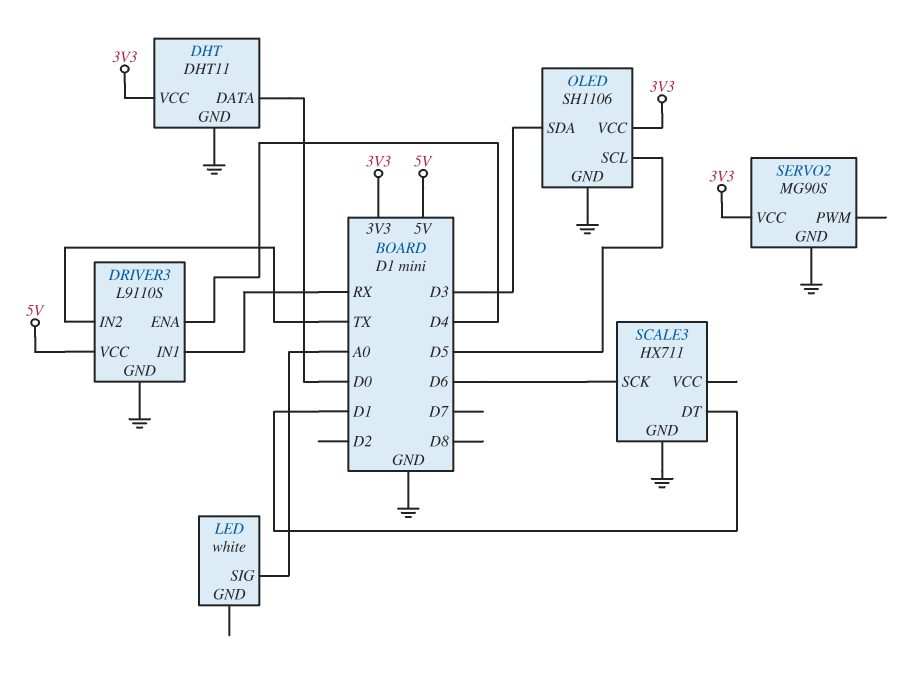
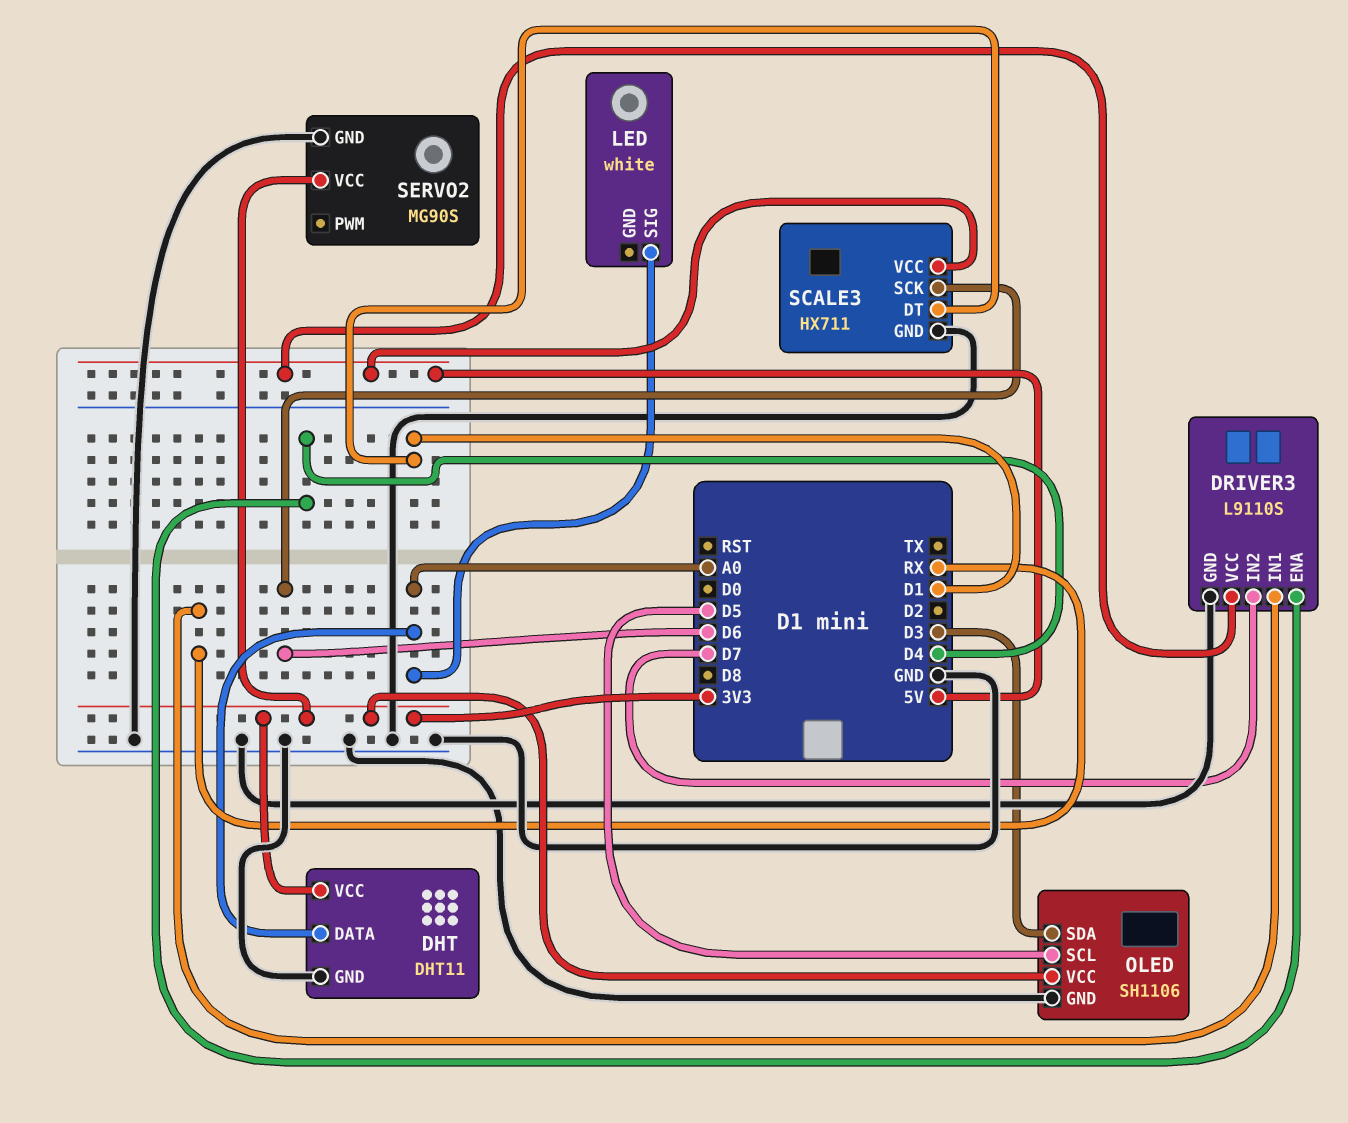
DHT pin DATA: D0 -> A0
DRIVER3 pin IN2: TX -> D7
SCALE3 pin VCC: none -> 5V

